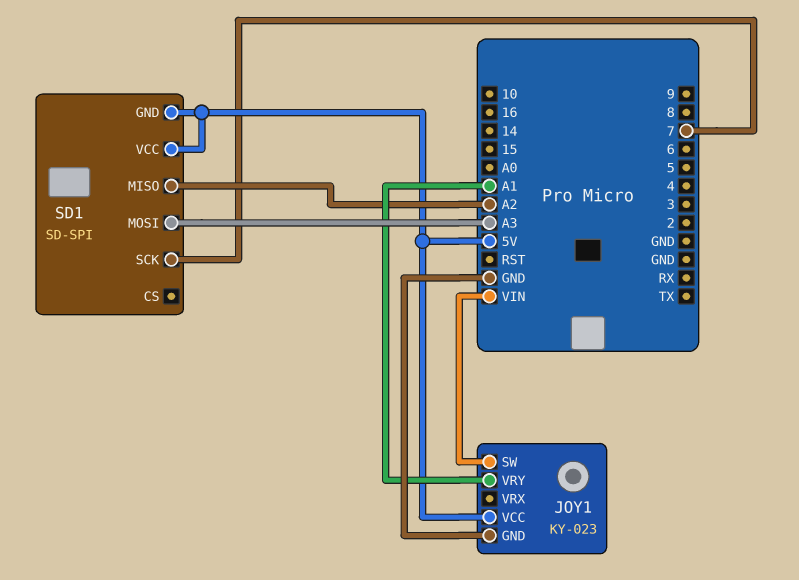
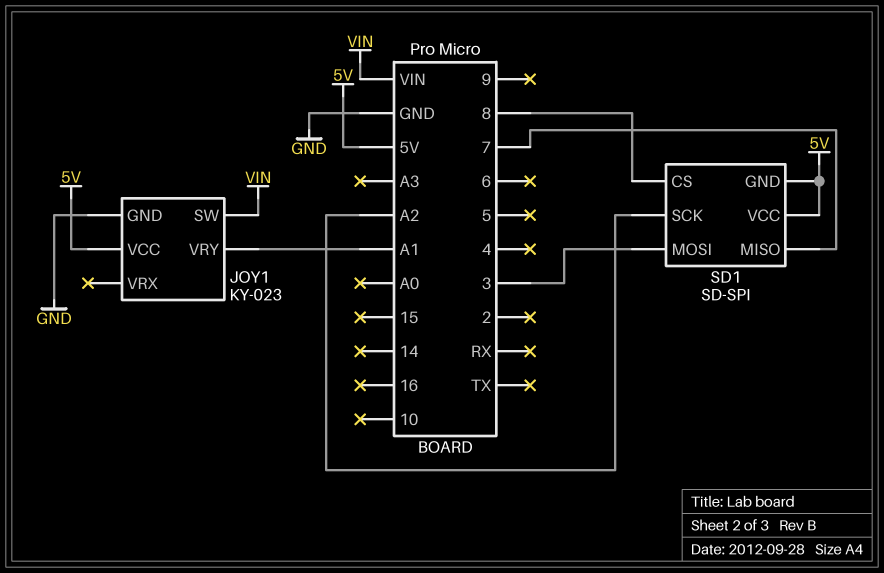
SD1 pin CS: none -> 8
SD1 pin MISO: A2 -> 7
SD1 pin MOSI: A3 -> 3
SD1 pin SCK: 7 -> A2

